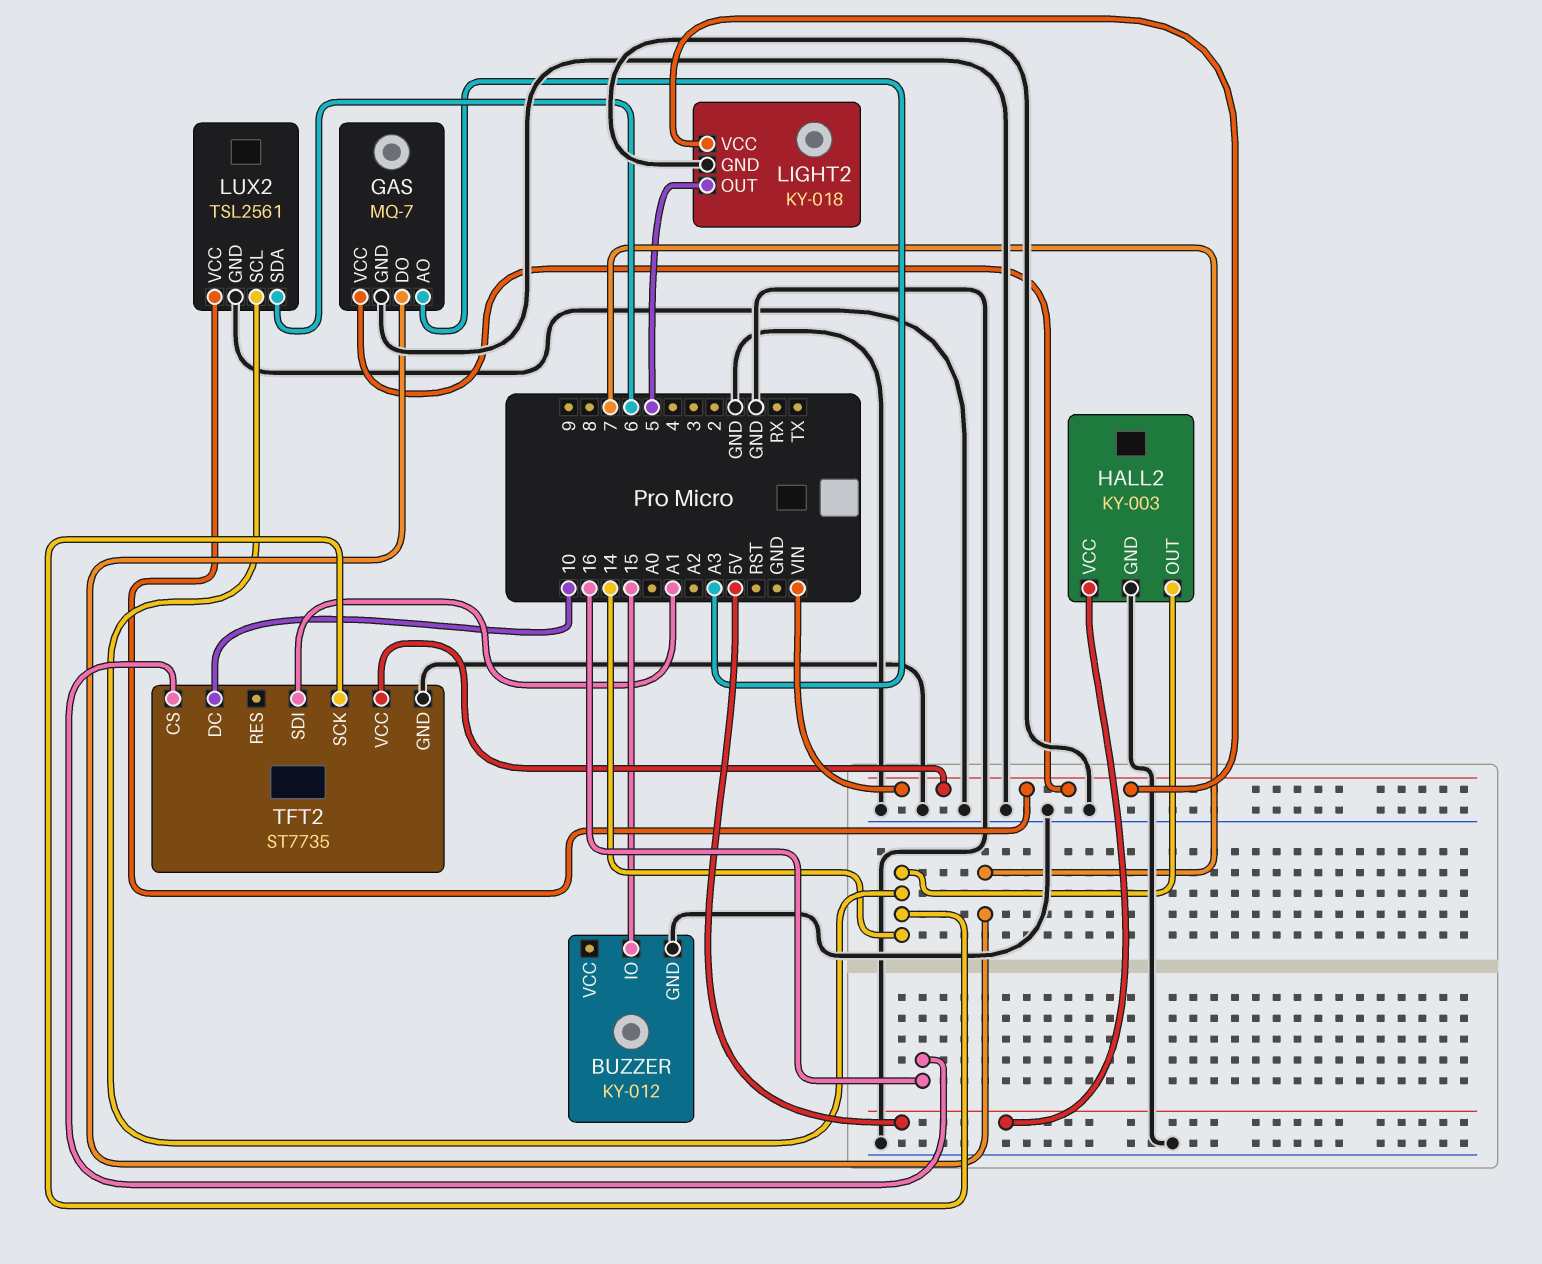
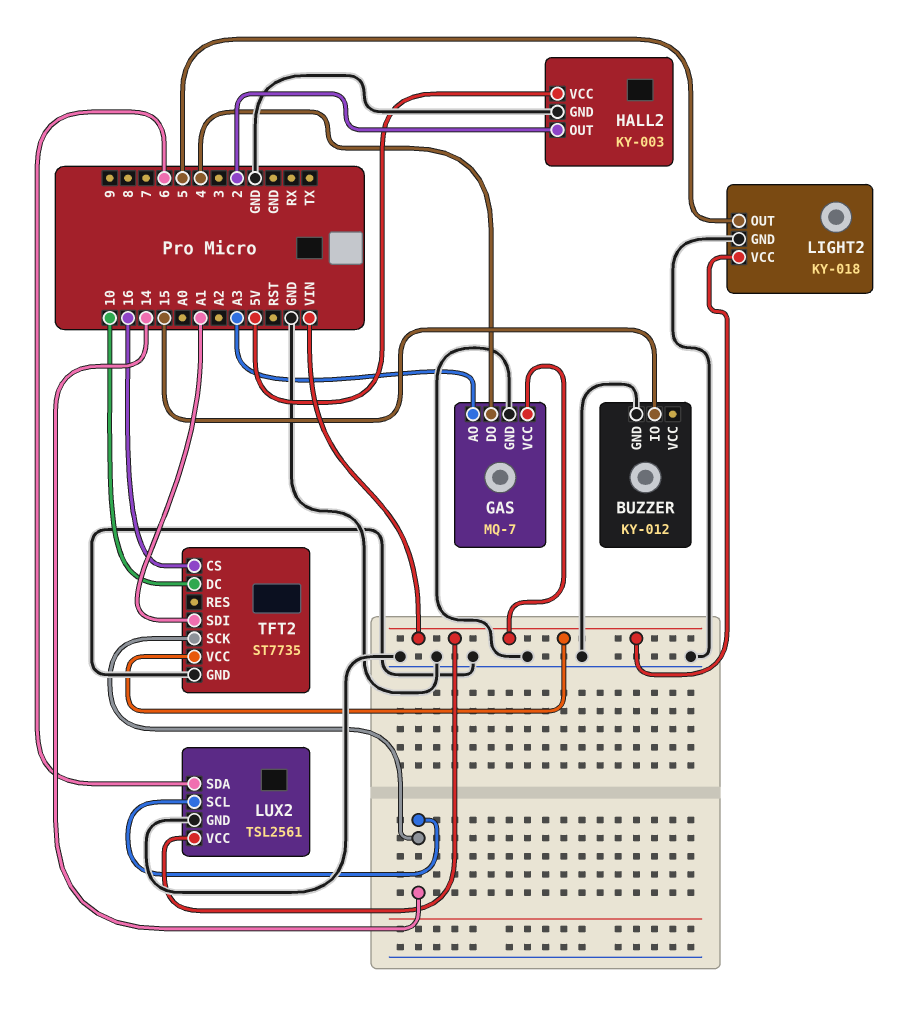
GAS pin DO: 7 -> 4
HALL2 pin OUT: 14 -> 2

